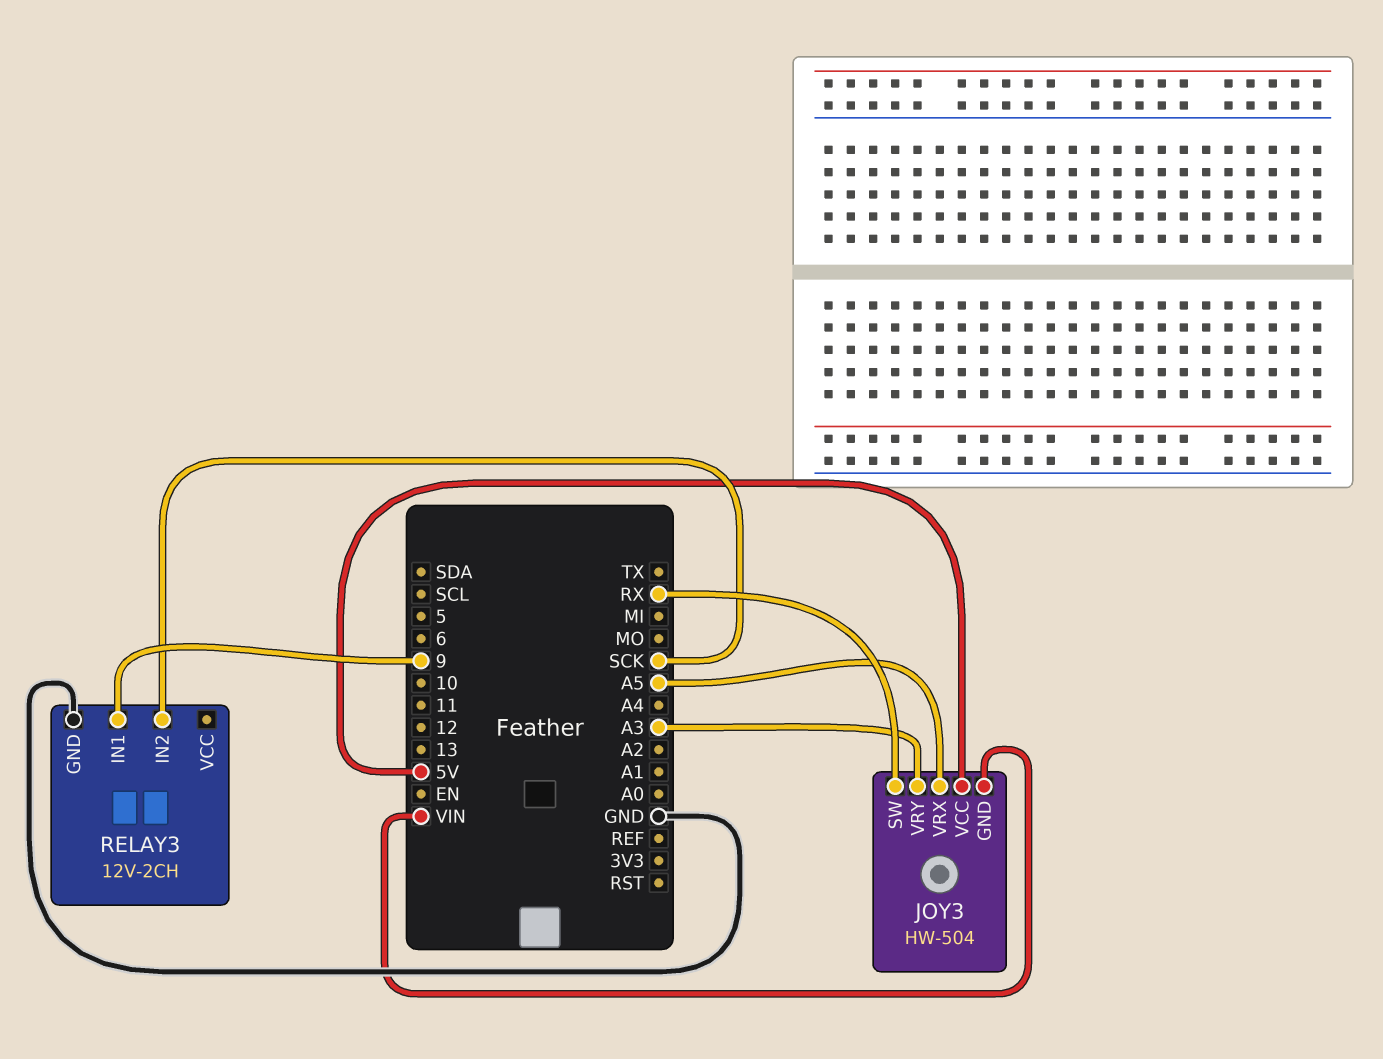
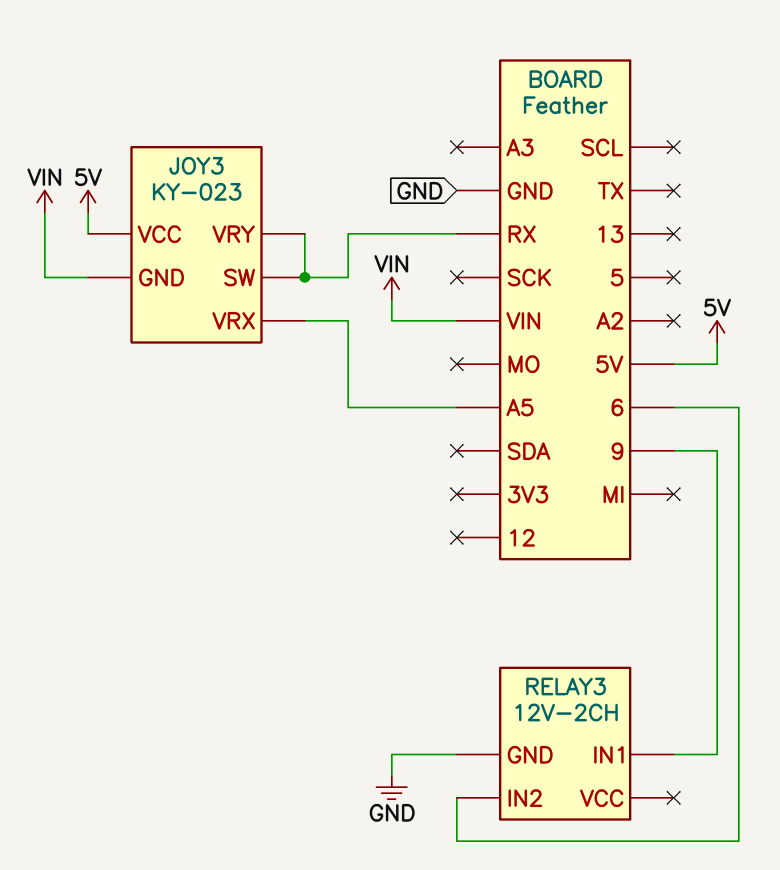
JOY3: HW-504 -> KY-023
JOY3 pin VRY: A3 -> RX
RELAY3 pin IN2: SCK -> 6

